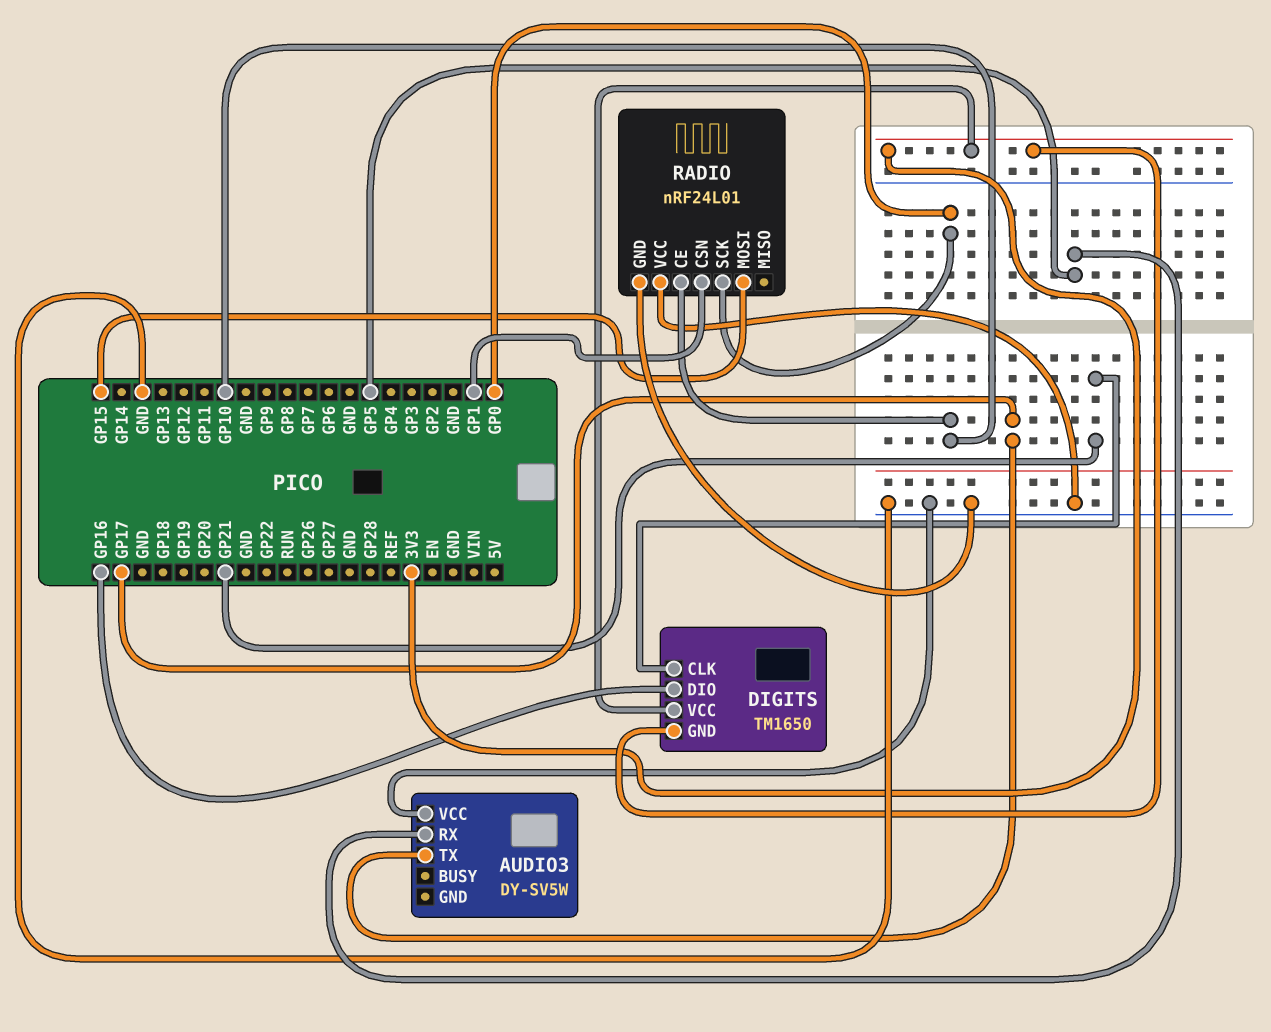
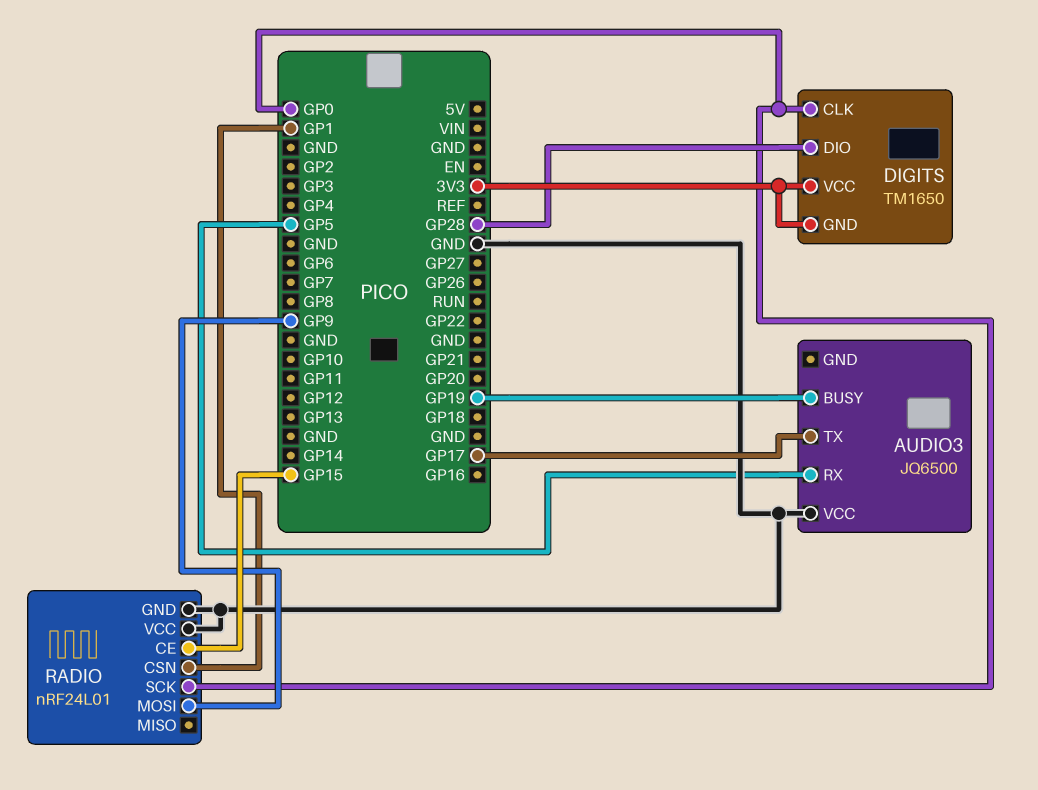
AUDIO3: DY-SV5W -> JQ6500
AUDIO3 pin BUSY: none -> GP19
DIGITS pin CLK: GP21 -> GP0
DIGITS pin DIO: GP16 -> GP28
RADIO pin CE: GP10 -> GP15
RADIO pin MOSI: GP15 -> GP9

